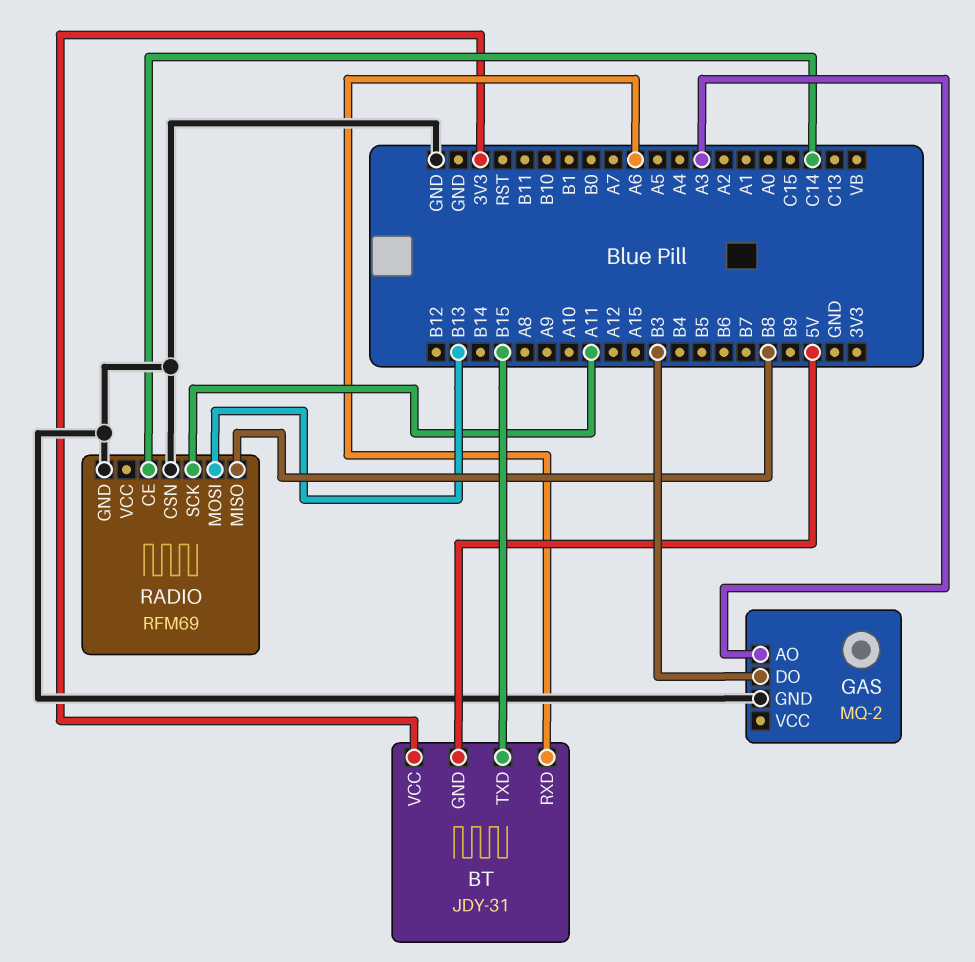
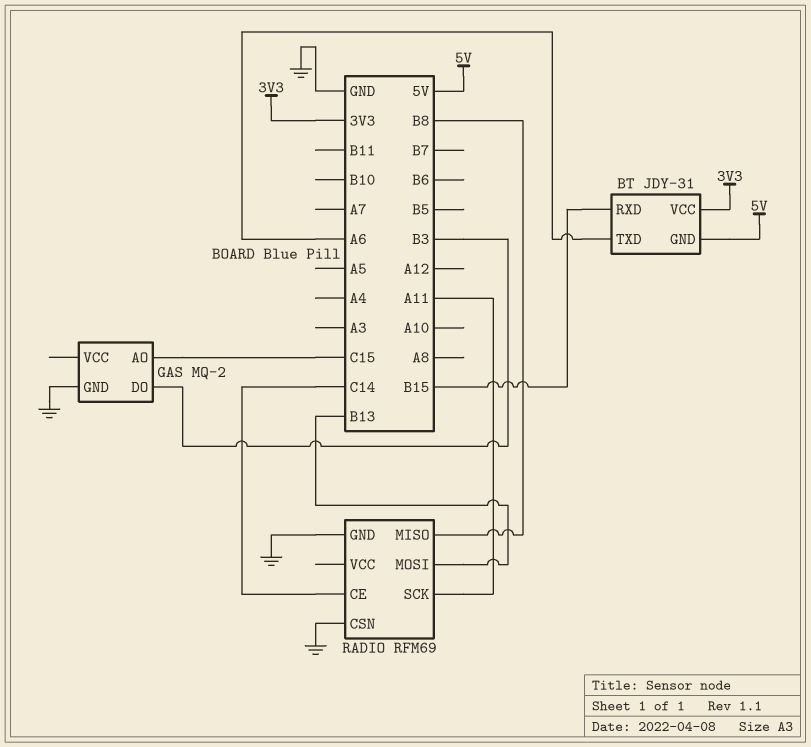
BT pin RXD: A6 -> B15
BT pin TXD: B15 -> A6
GAS pin AO: A3 -> C15

